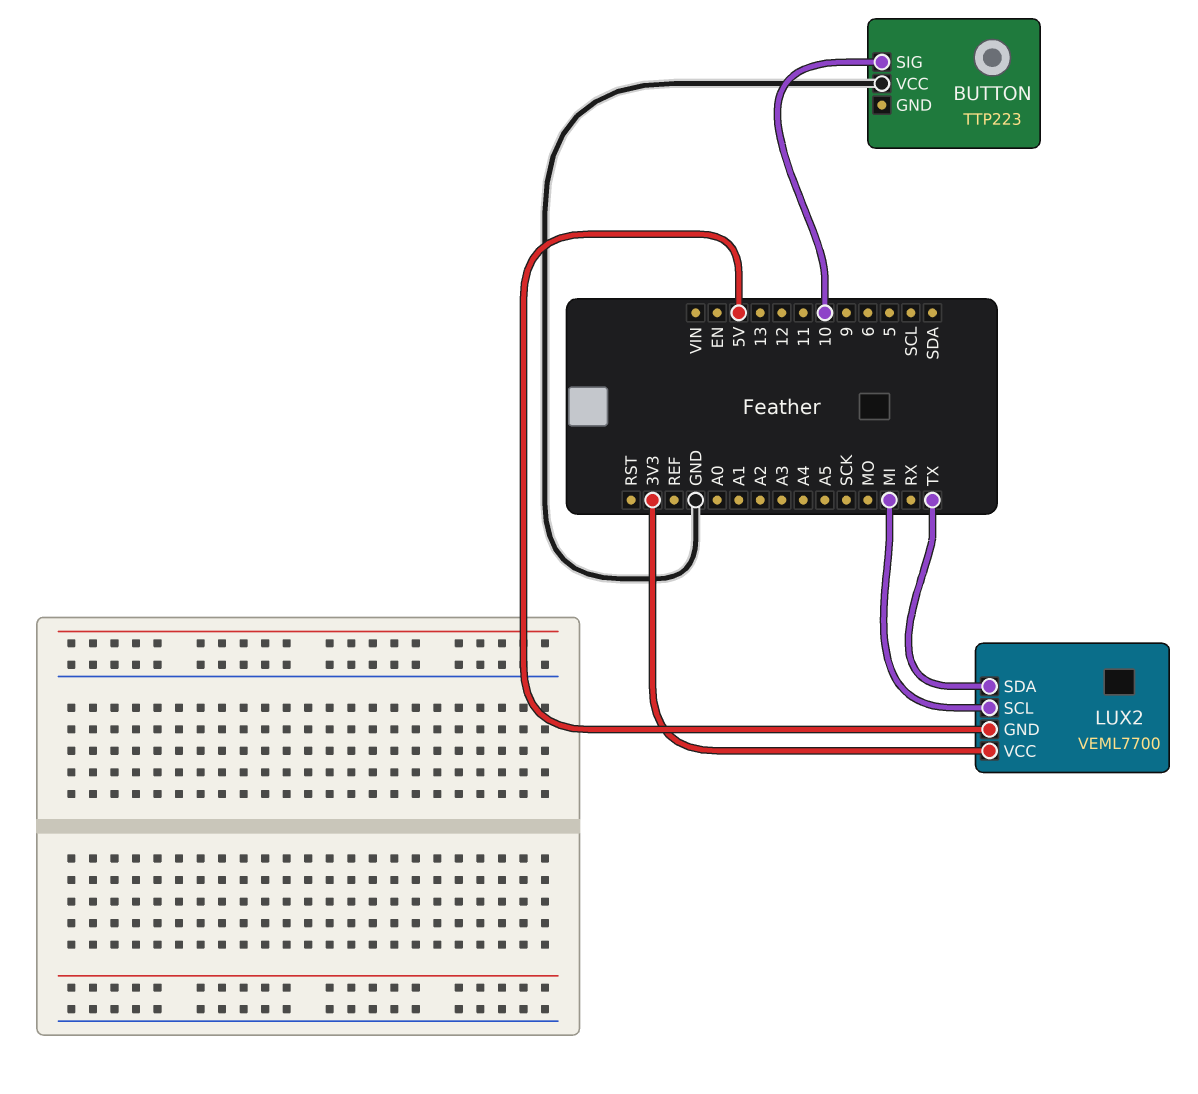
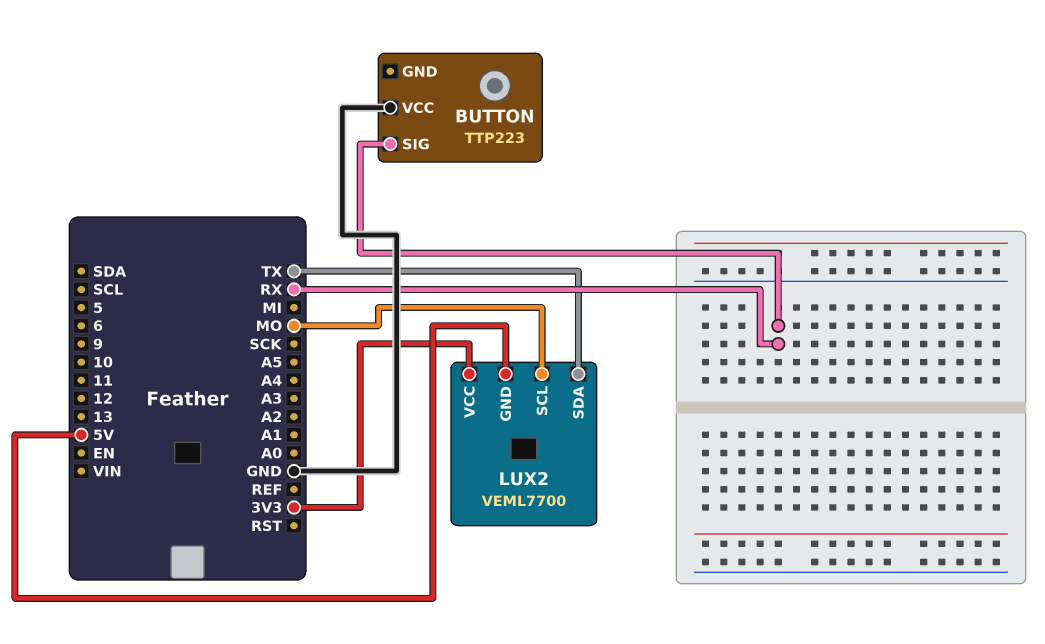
BUTTON pin SIG: 10 -> RX
LUX2 pin SCL: MI -> MO

